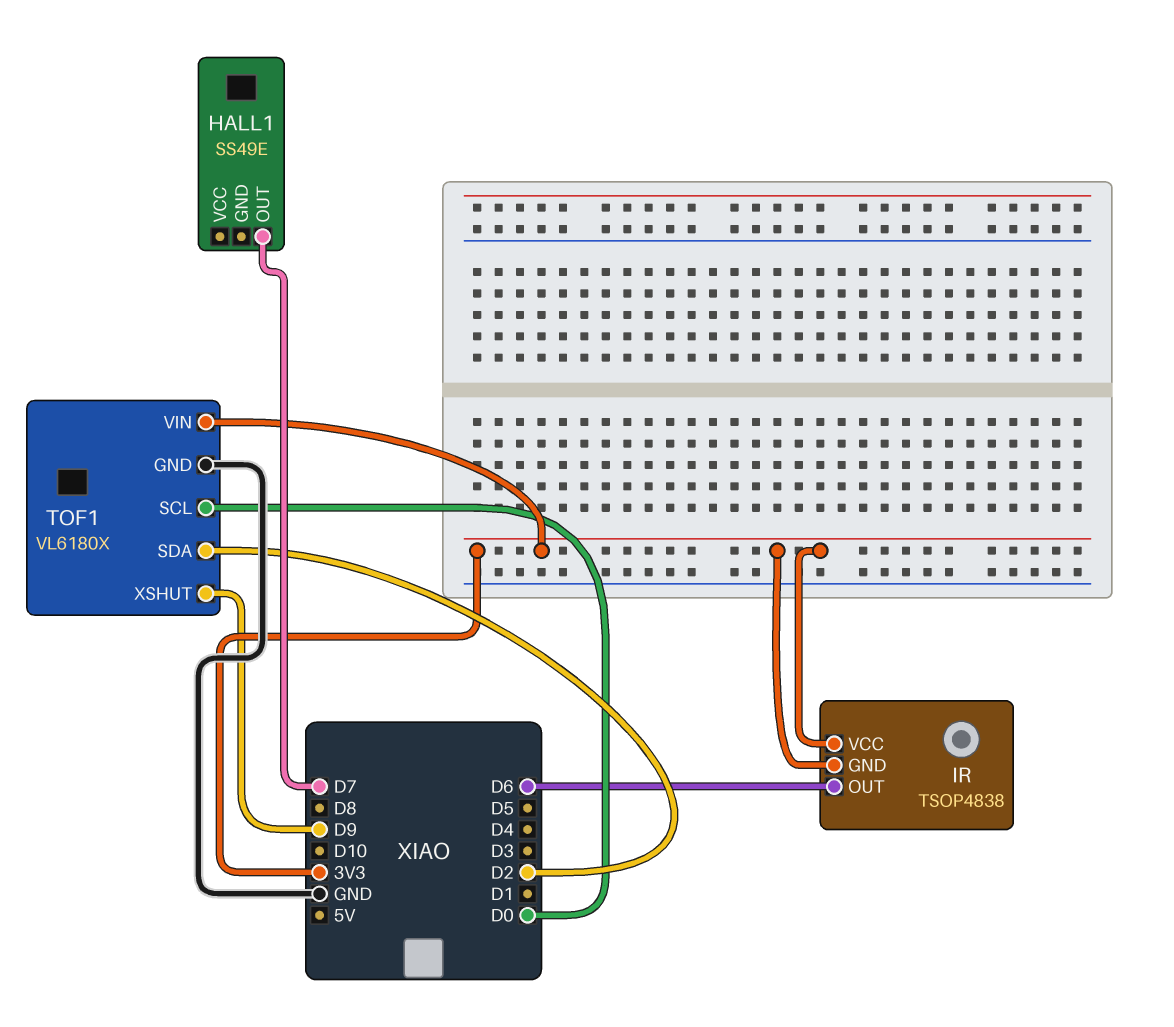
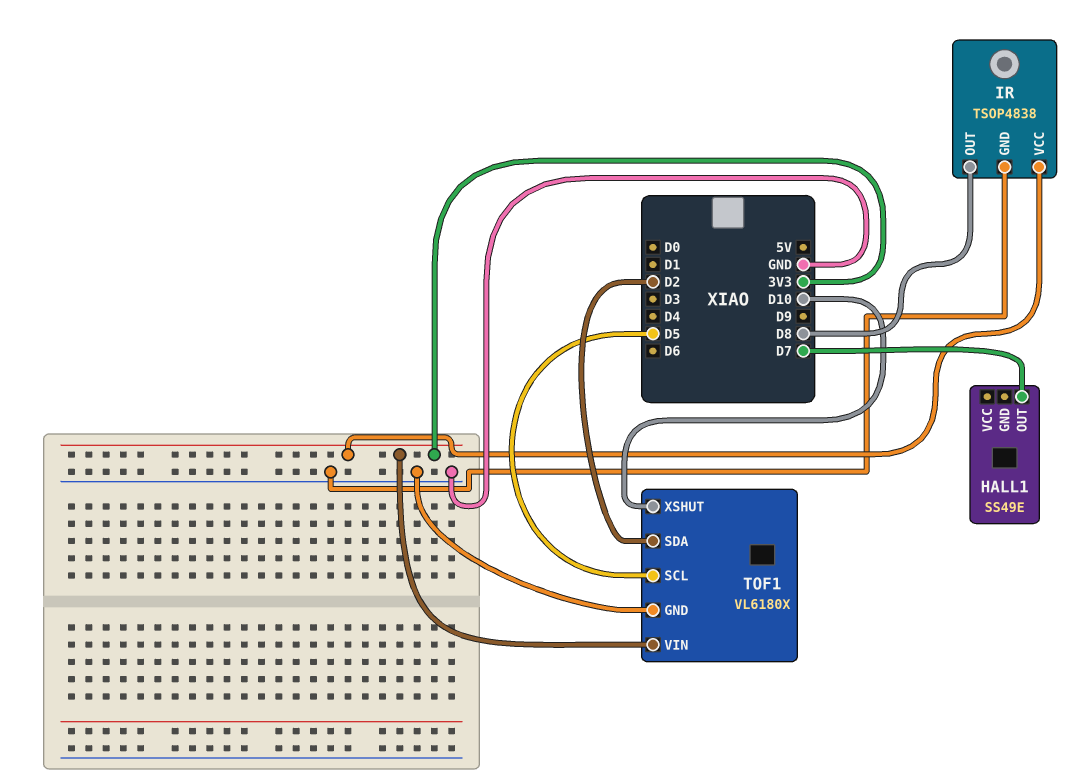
IR pin GND: 3V3 -> GND
IR pin OUT: D6 -> D8
TOF1 pin SCL: D0 -> D5
TOF1 pin XSHUT: D9 -> D10

